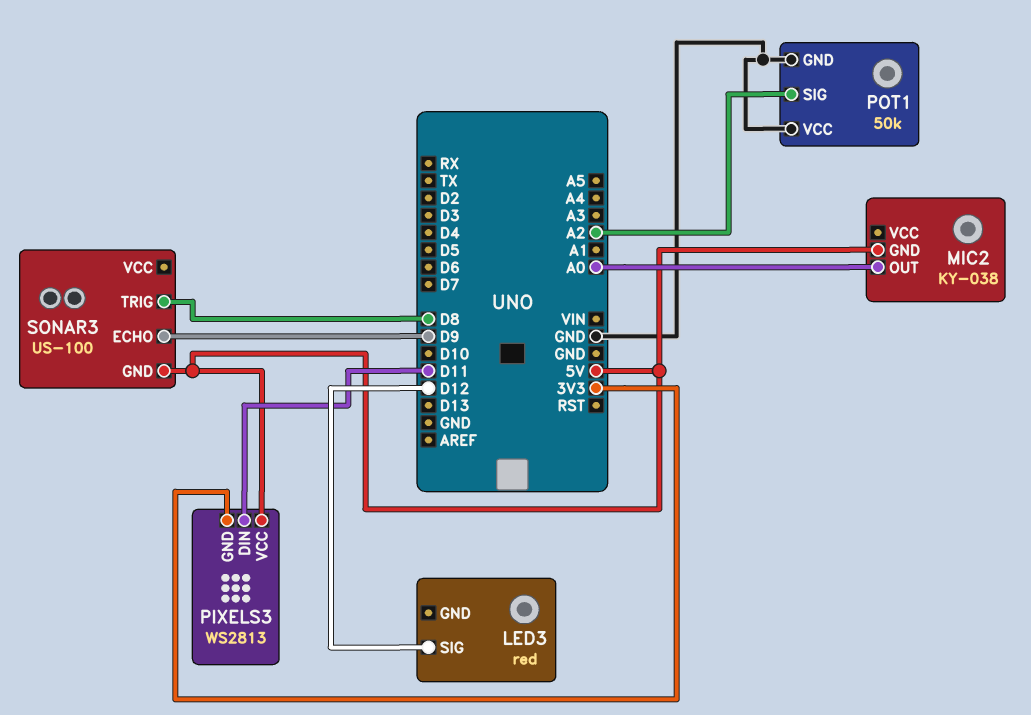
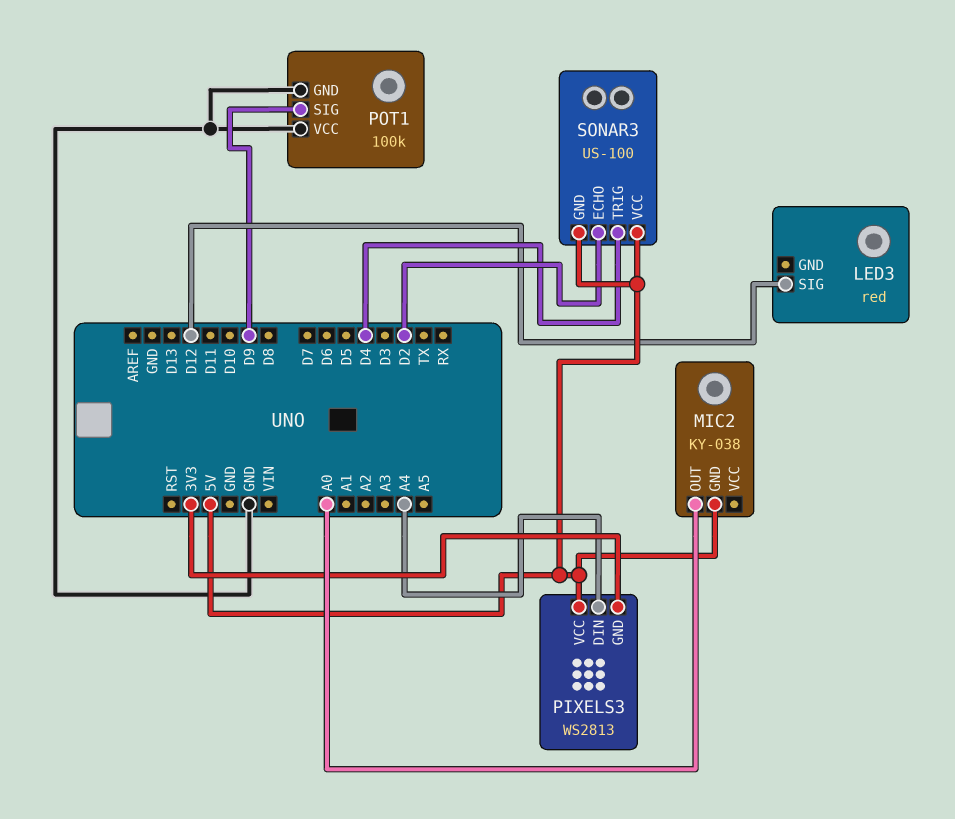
PIXELS3 pin DIN: D11 -> A4
POT1: 50k -> 100k
POT1 pin SIG: A2 -> D9
SONAR3 pin ECHO: D9 -> D2
SONAR3 pin TRIG: D8 -> D4
SONAR3 pin VCC: none -> 5V

